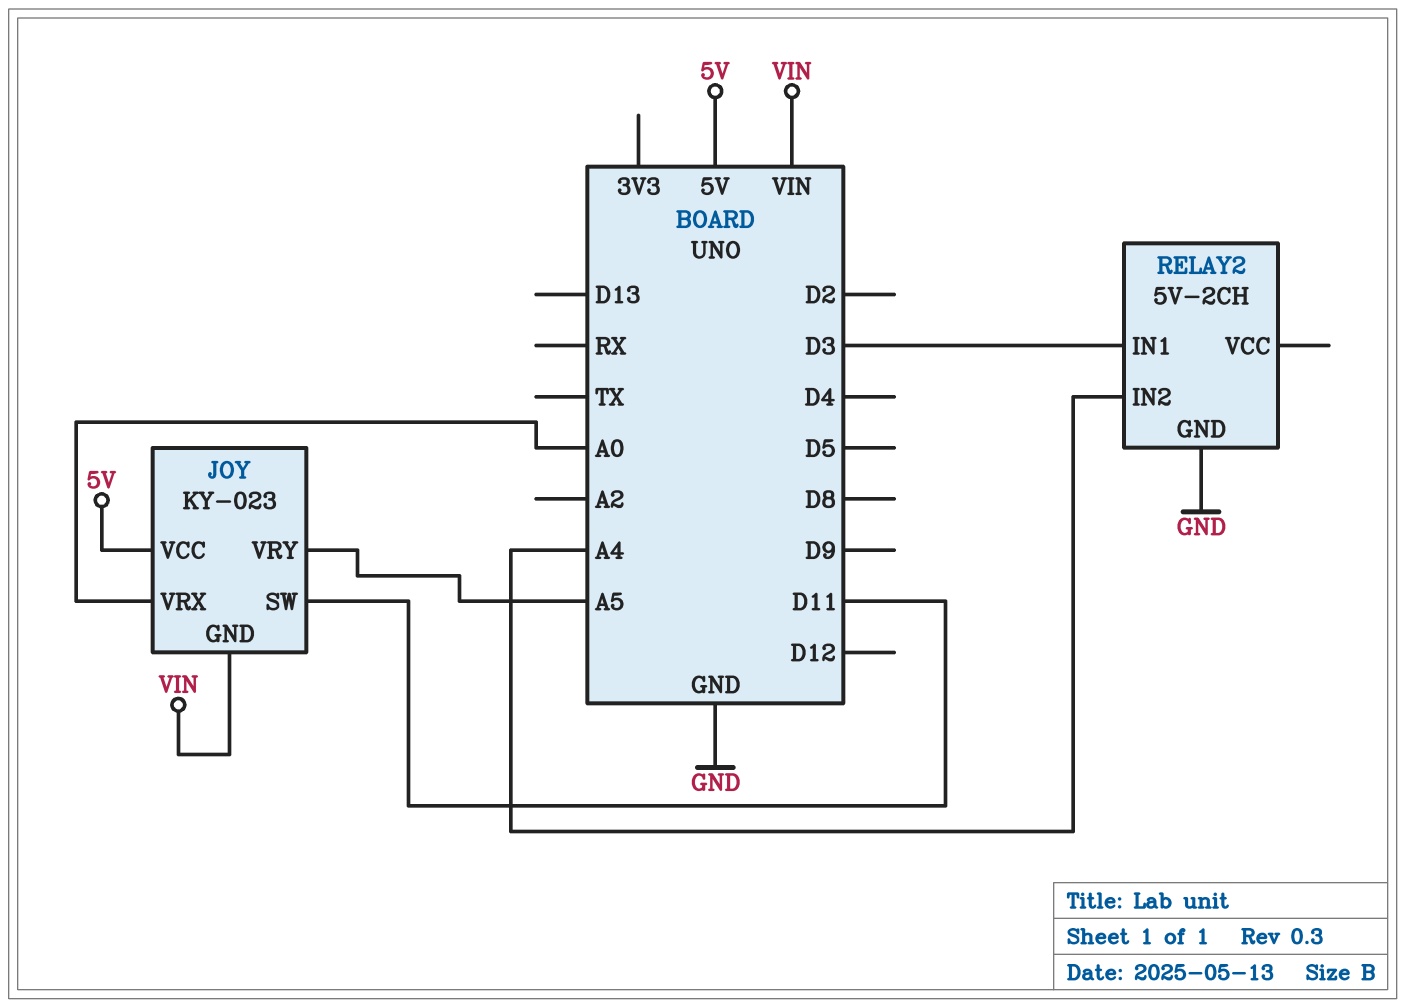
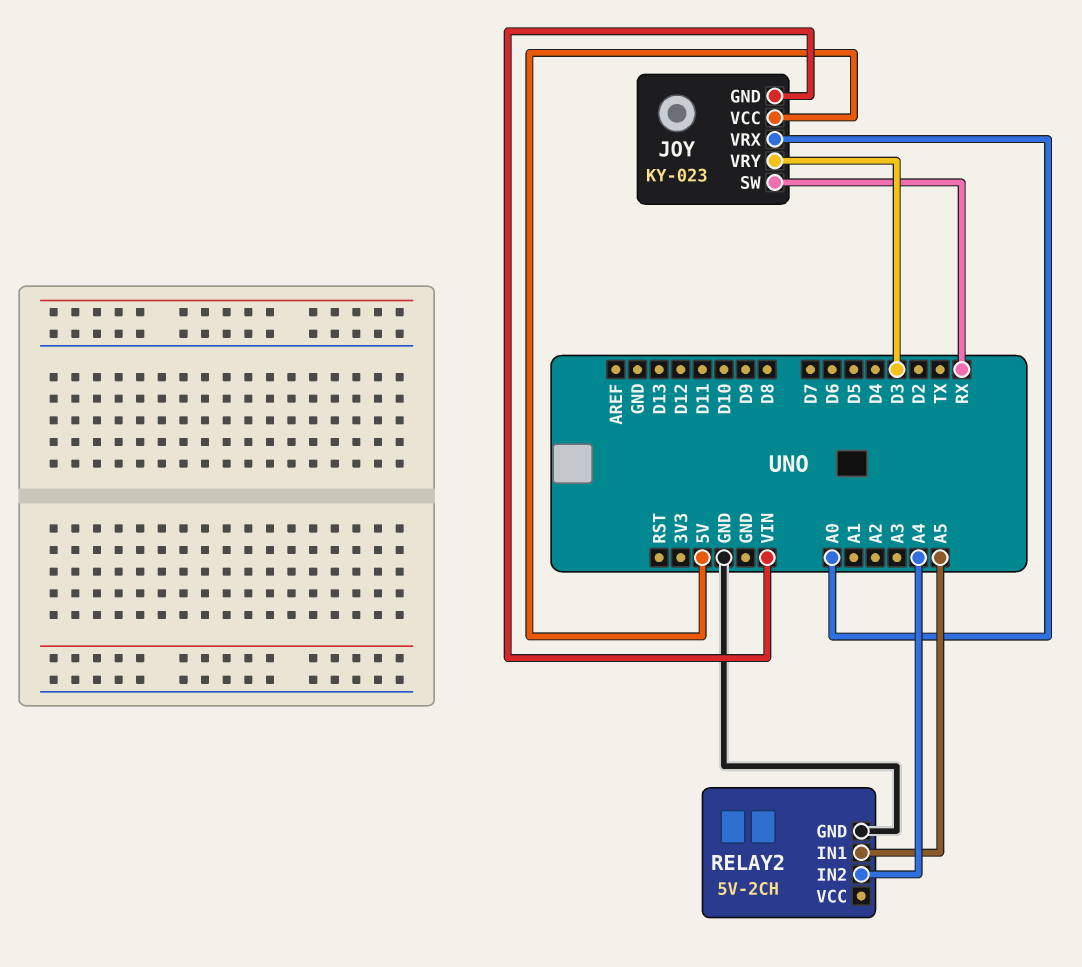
JOY pin SW: D11 -> RX
JOY pin VRY: A5 -> D3
RELAY2 pin IN1: D3 -> A5

